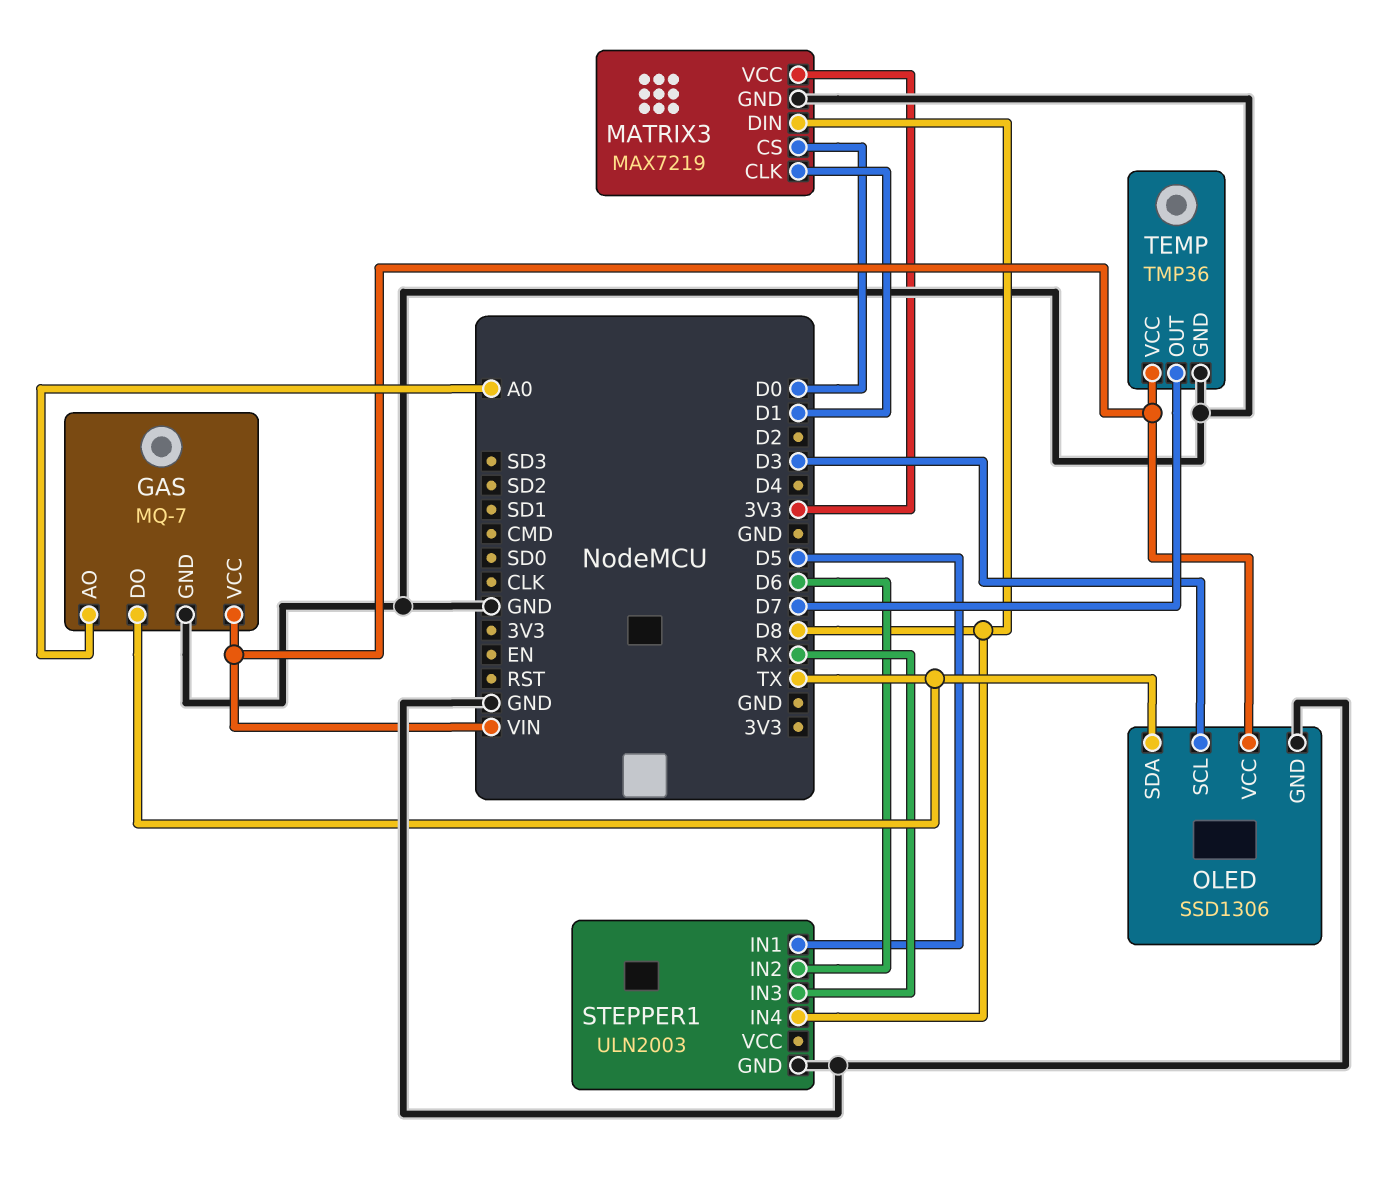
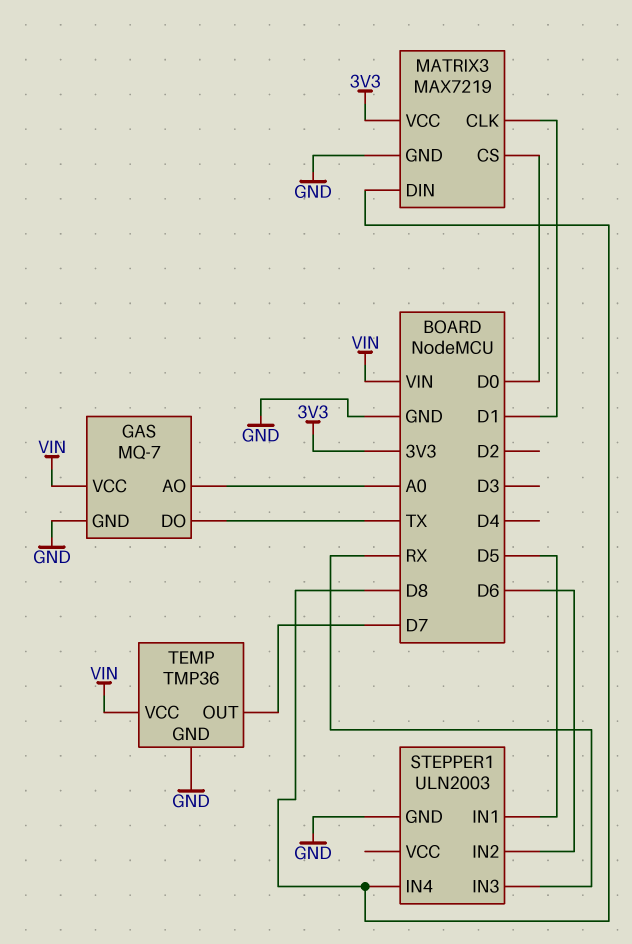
OLED: SSD1306 -> none
OLED pin GND: GND -> none
OLED pin SCL: D3 -> none
OLED pin SDA: TX -> none
OLED pin VCC: VIN -> none

